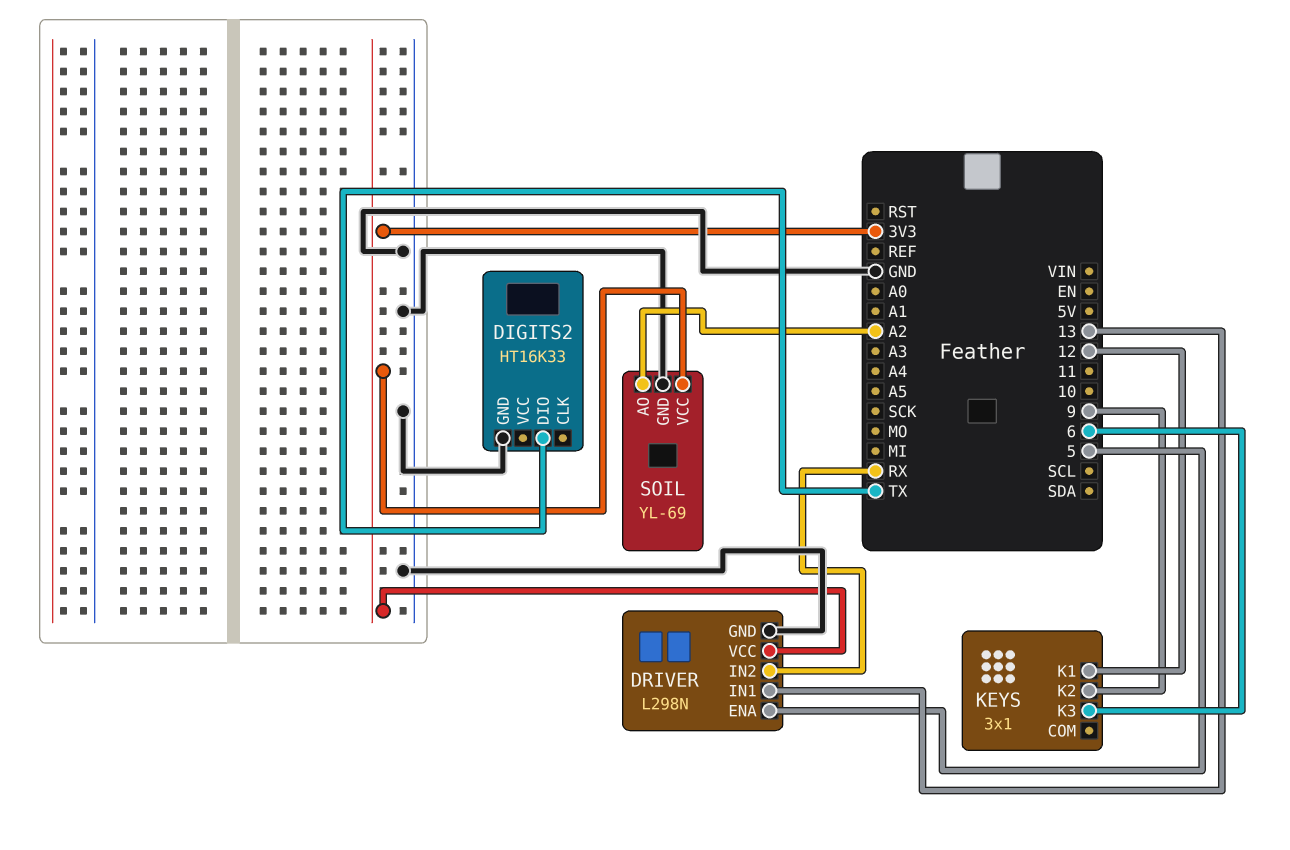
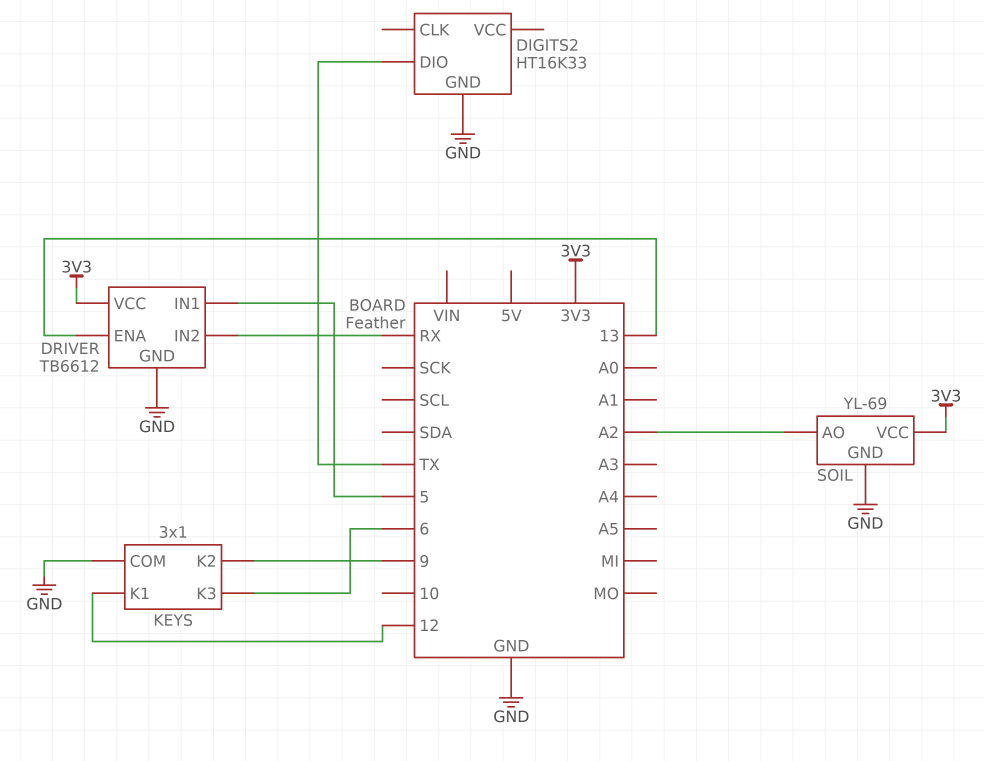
DRIVER: L298N -> TB6612
DRIVER pin ENA: 5 -> 13
DRIVER pin IN1: 13 -> 5
KEYS pin COM: none -> GND

